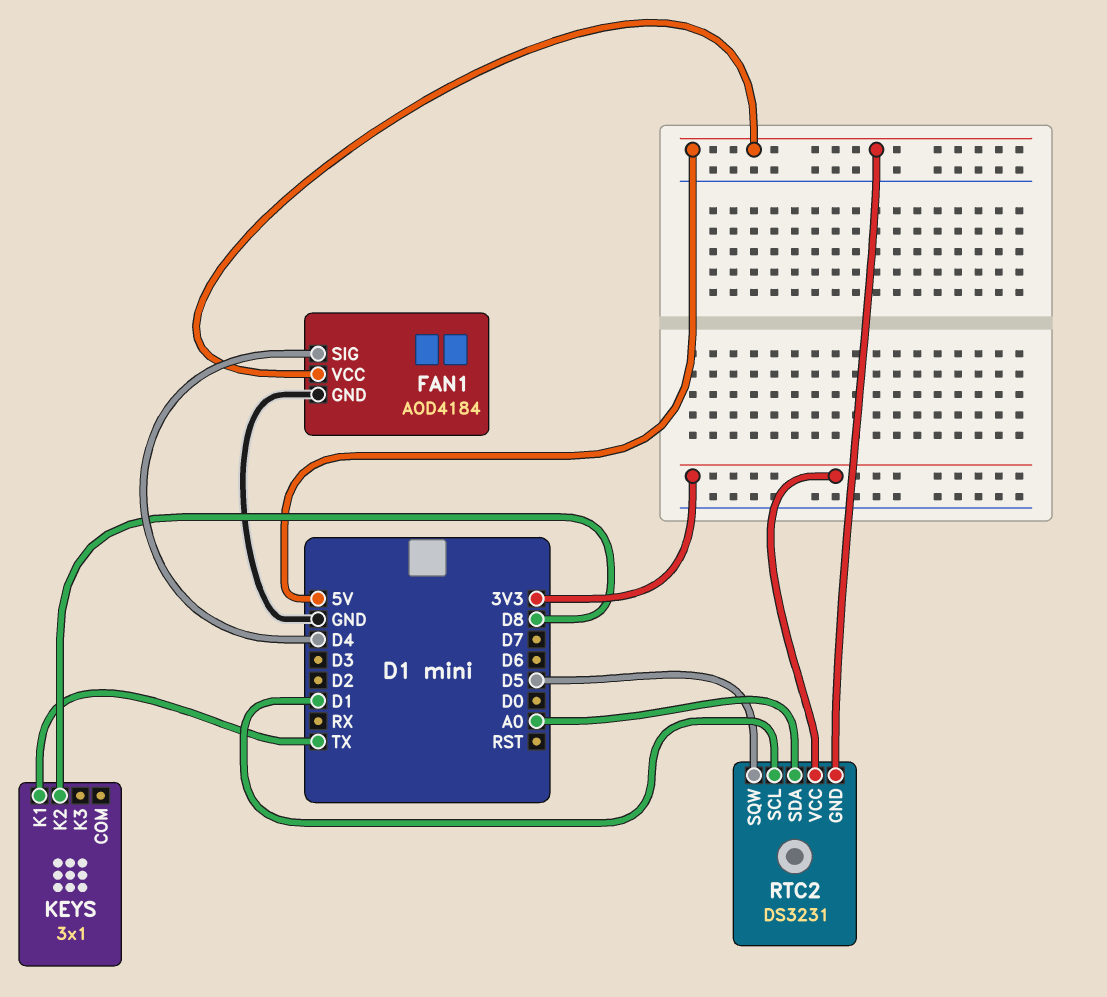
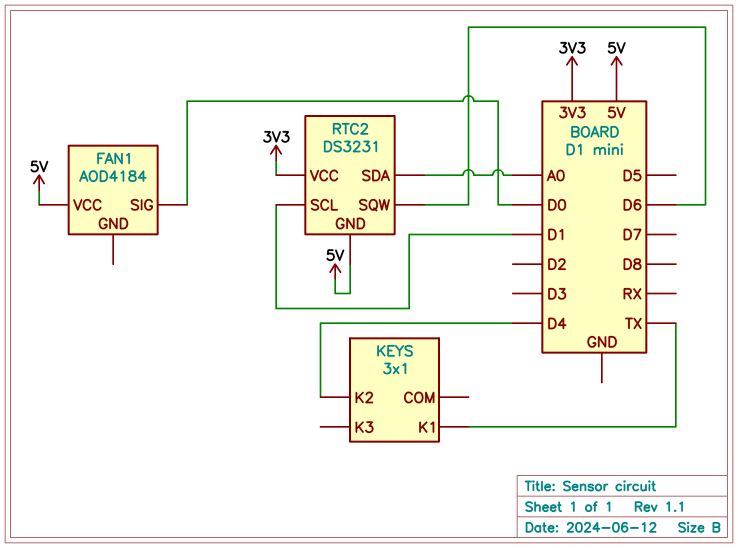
FAN1 pin GND: GND -> none
FAN1 pin SIG: D4 -> D0
KEYS pin K2: D8 -> D4
RTC2 pin SQW: D5 -> D6

